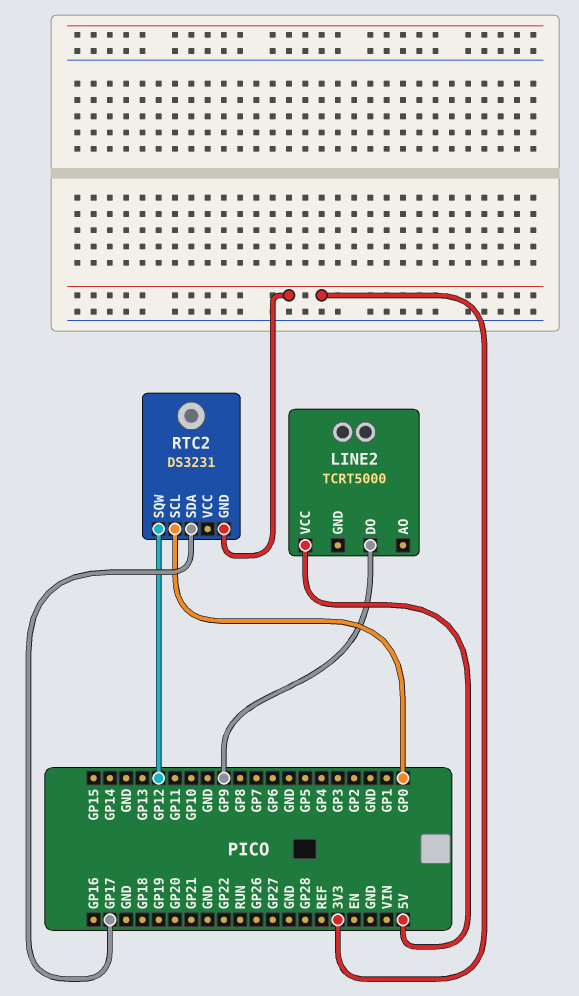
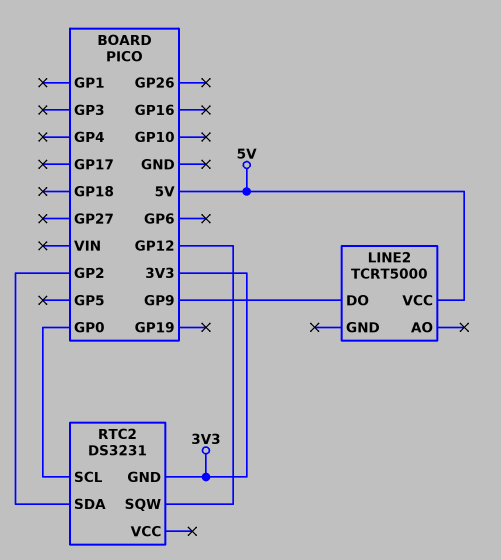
RTC2 pin SDA: GP17 -> GP2

